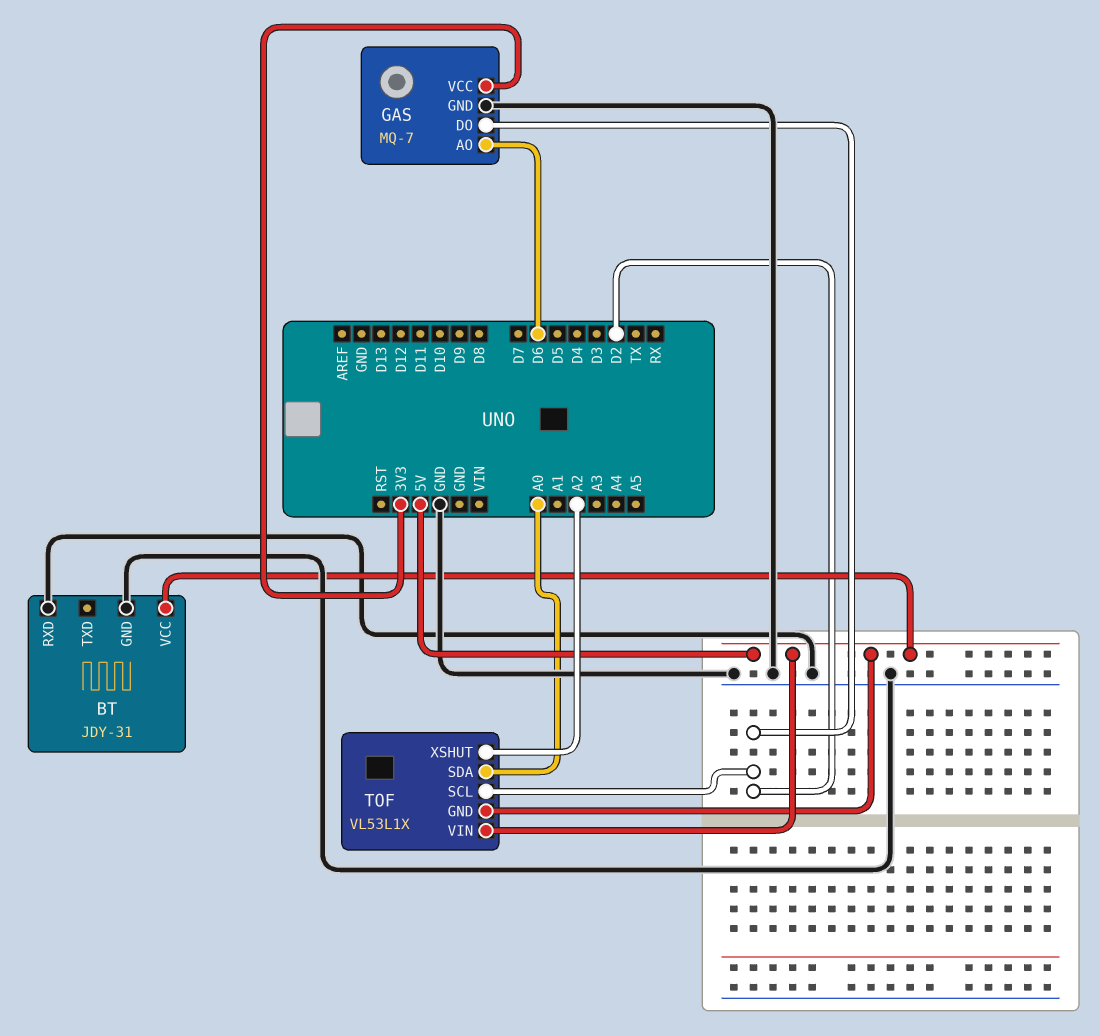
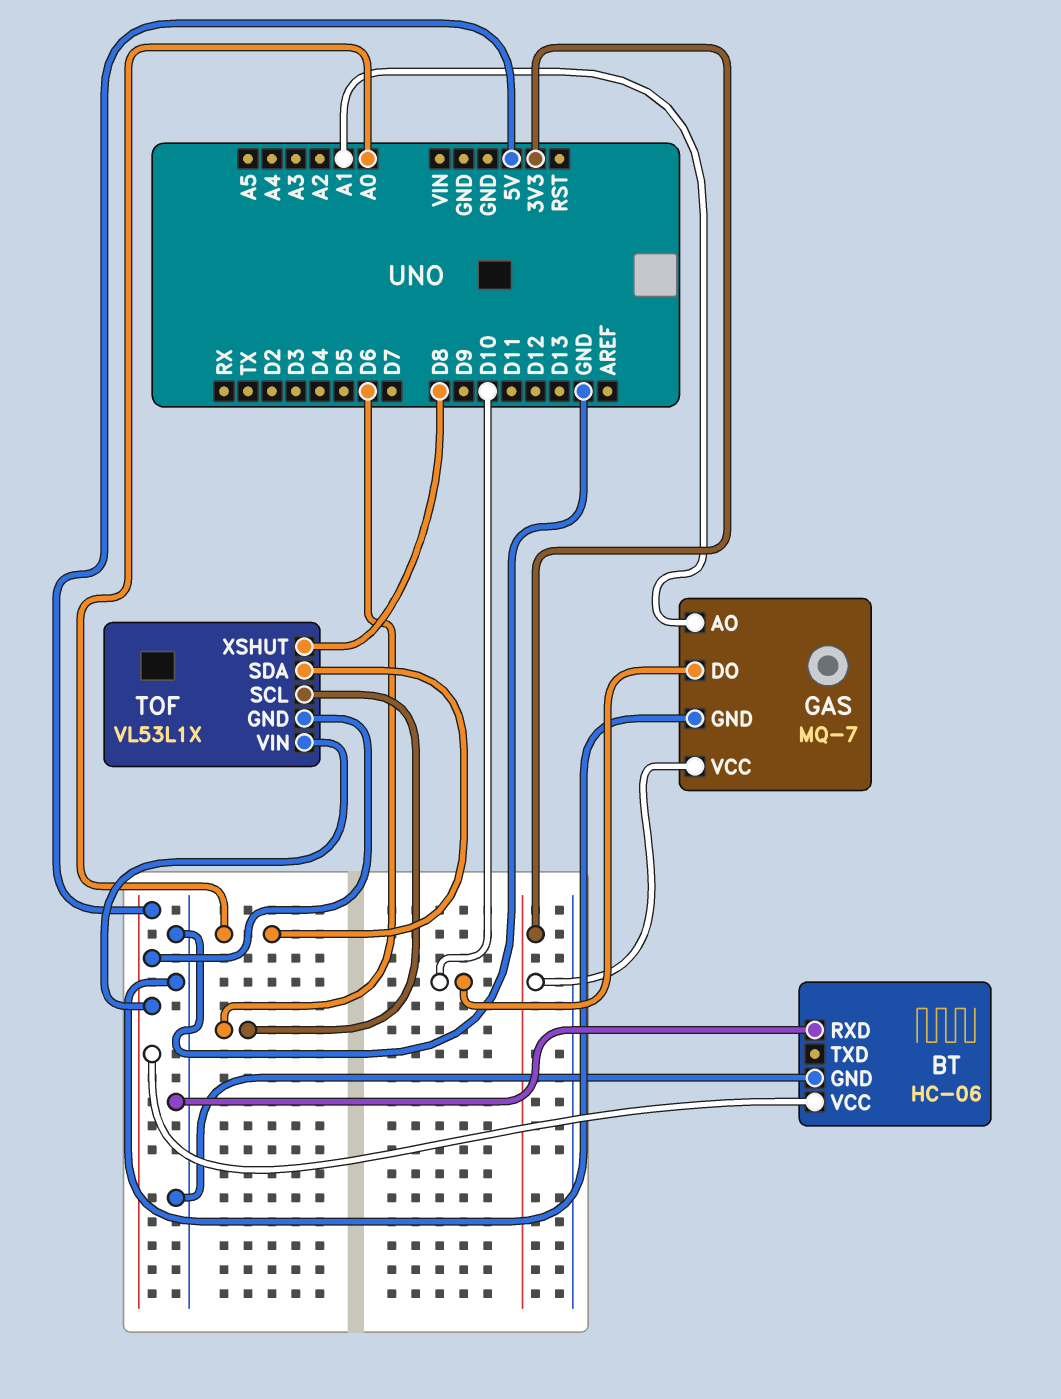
BT: JDY-31 -> HC-06
GAS pin AO: D6 -> A1
GAS pin DO: D2 -> D10
TOF pin SCL: D2 -> D6
TOF pin XSHUT: A2 -> D8

